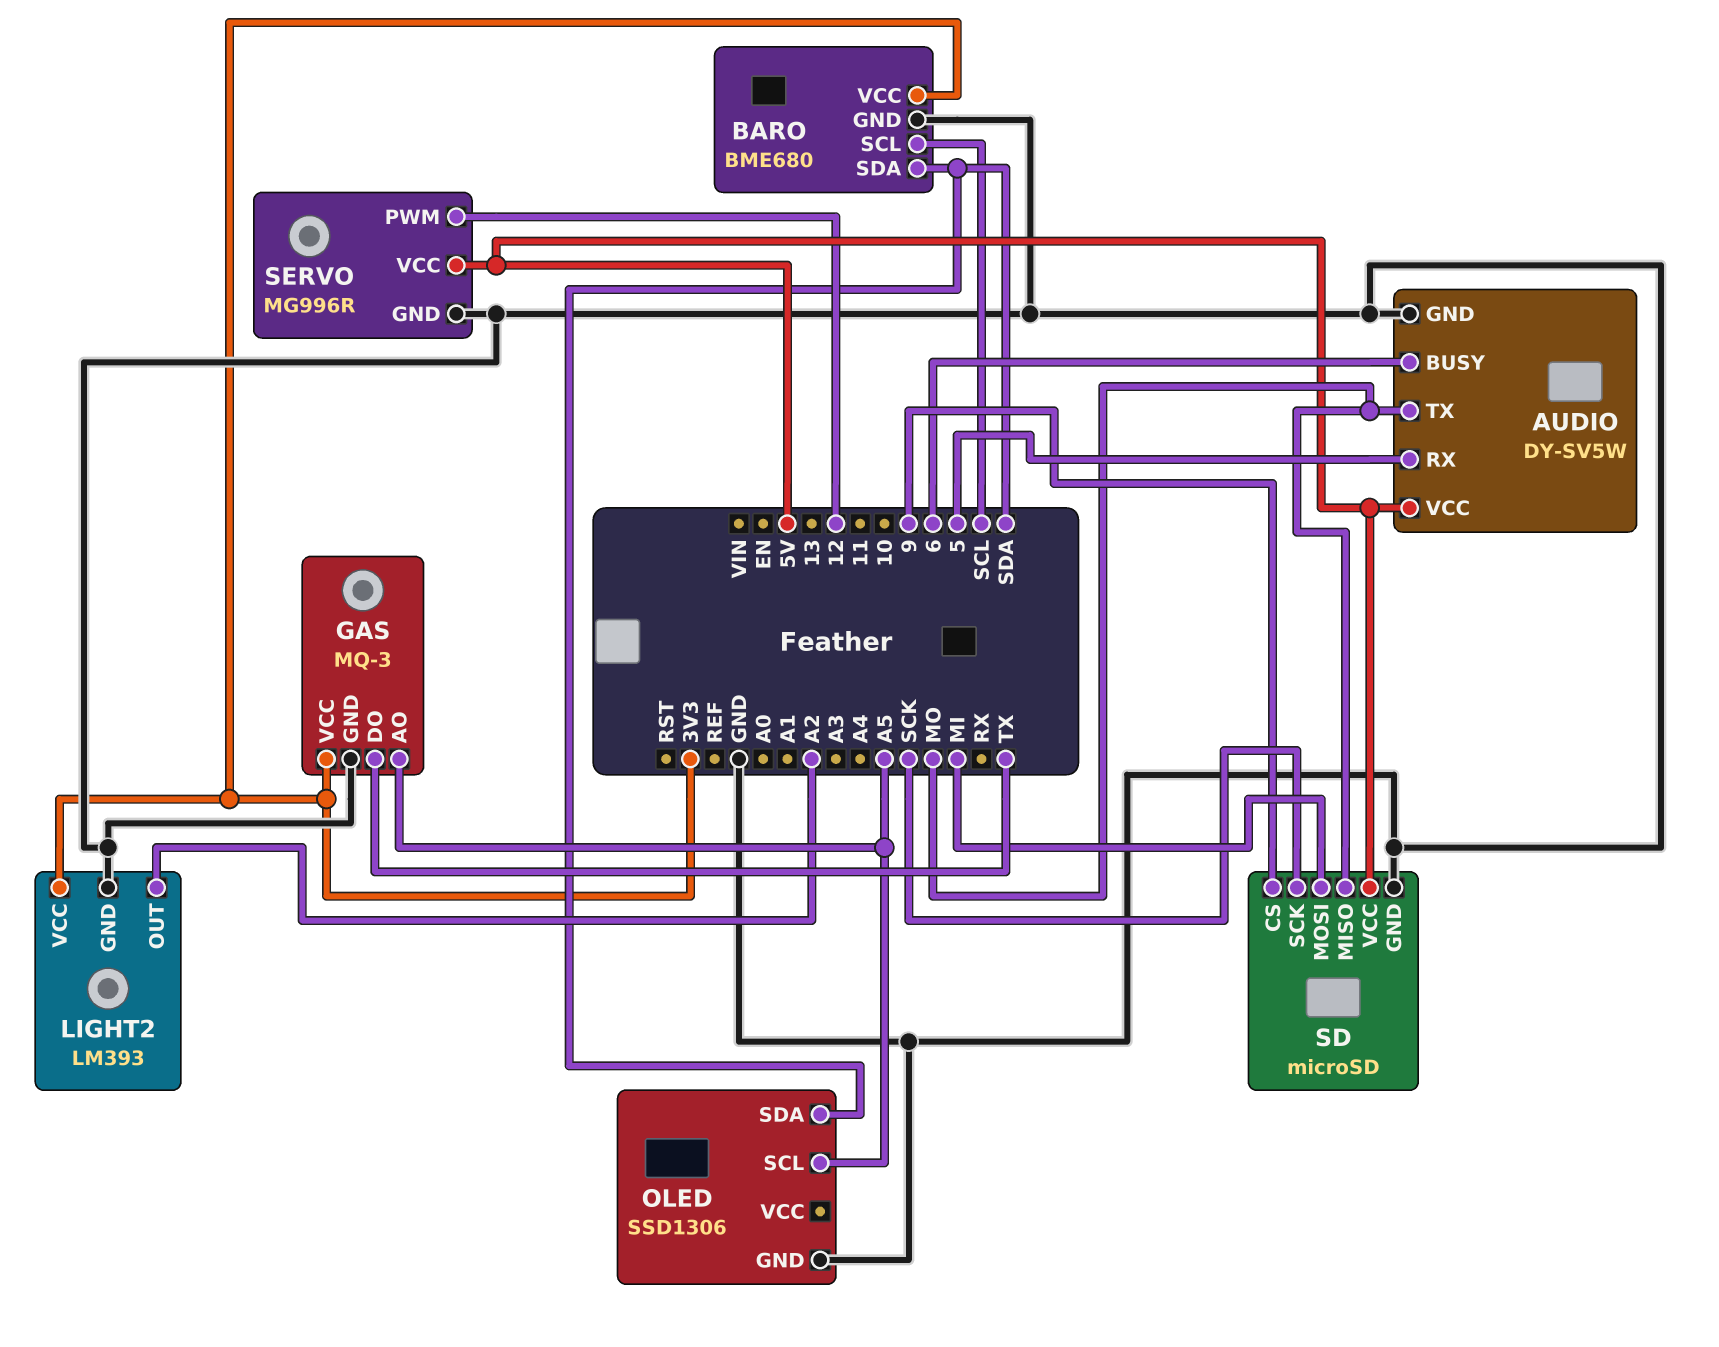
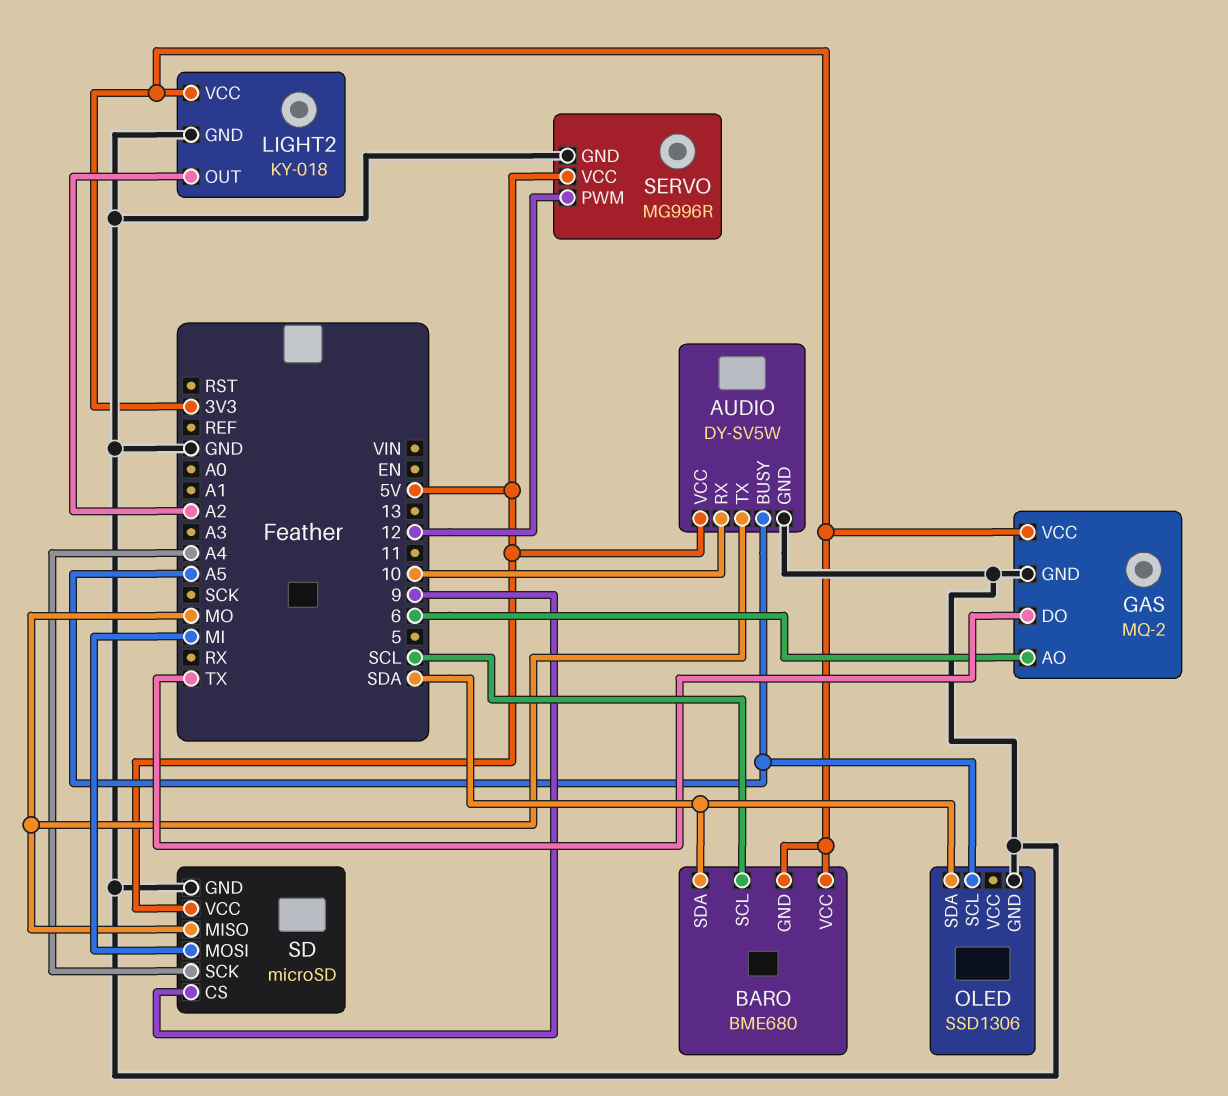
AUDIO pin BUSY: 6 -> A5
AUDIO pin RX: 5 -> 10
BARO pin GND: GND -> 3V3
GAS: MQ-3 -> MQ-2
GAS pin AO: A5 -> 6
LIGHT2: LM393 -> KY-018
SD pin SCK: SCK -> A4

